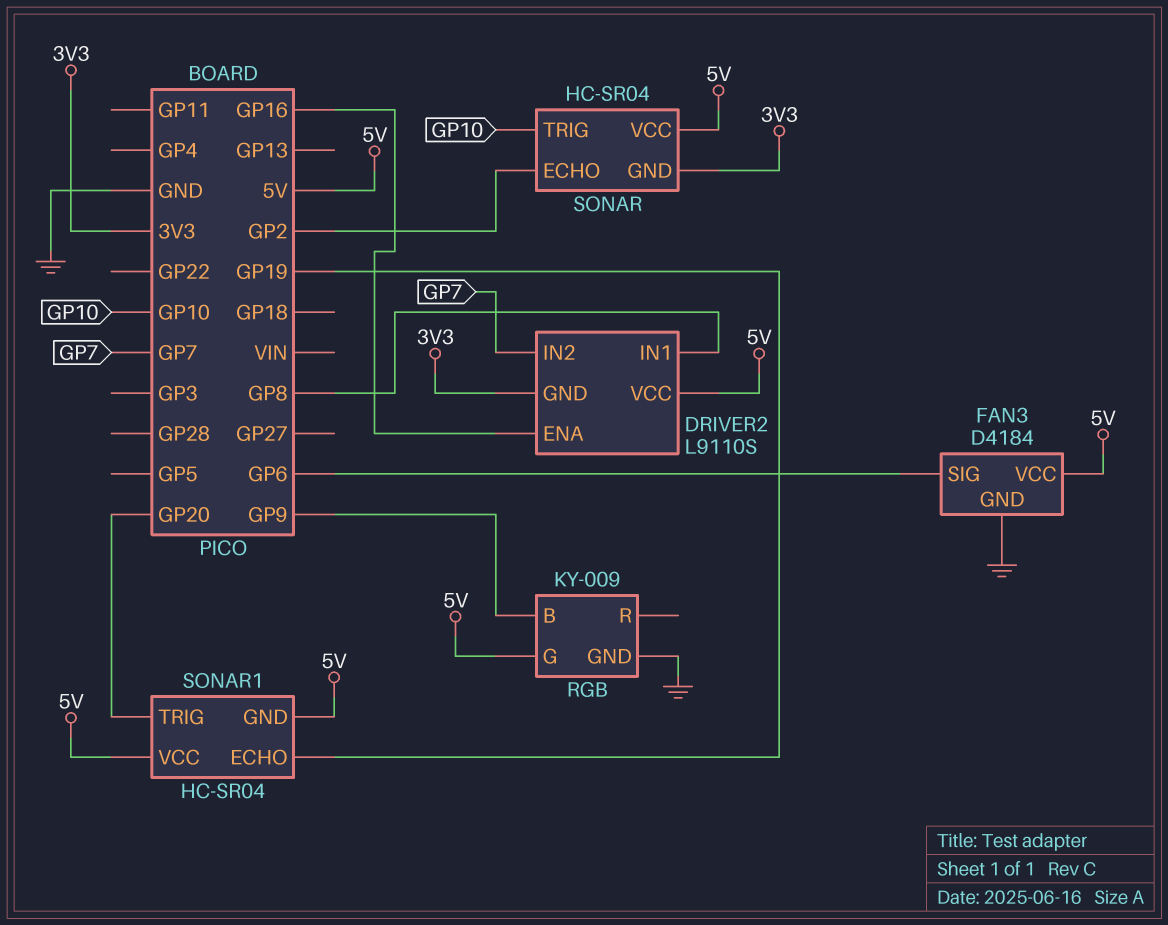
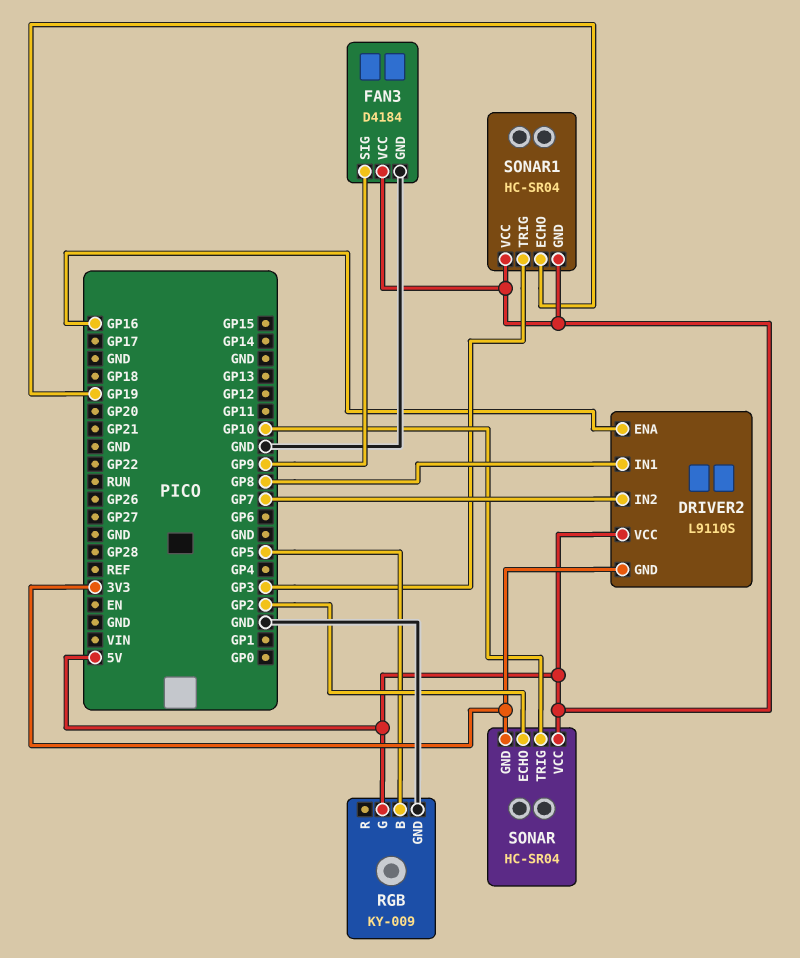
FAN3 pin SIG: GP6 -> GP9
RGB pin B: GP9 -> GP5
SONAR1 pin TRIG: GP20 -> GP3

